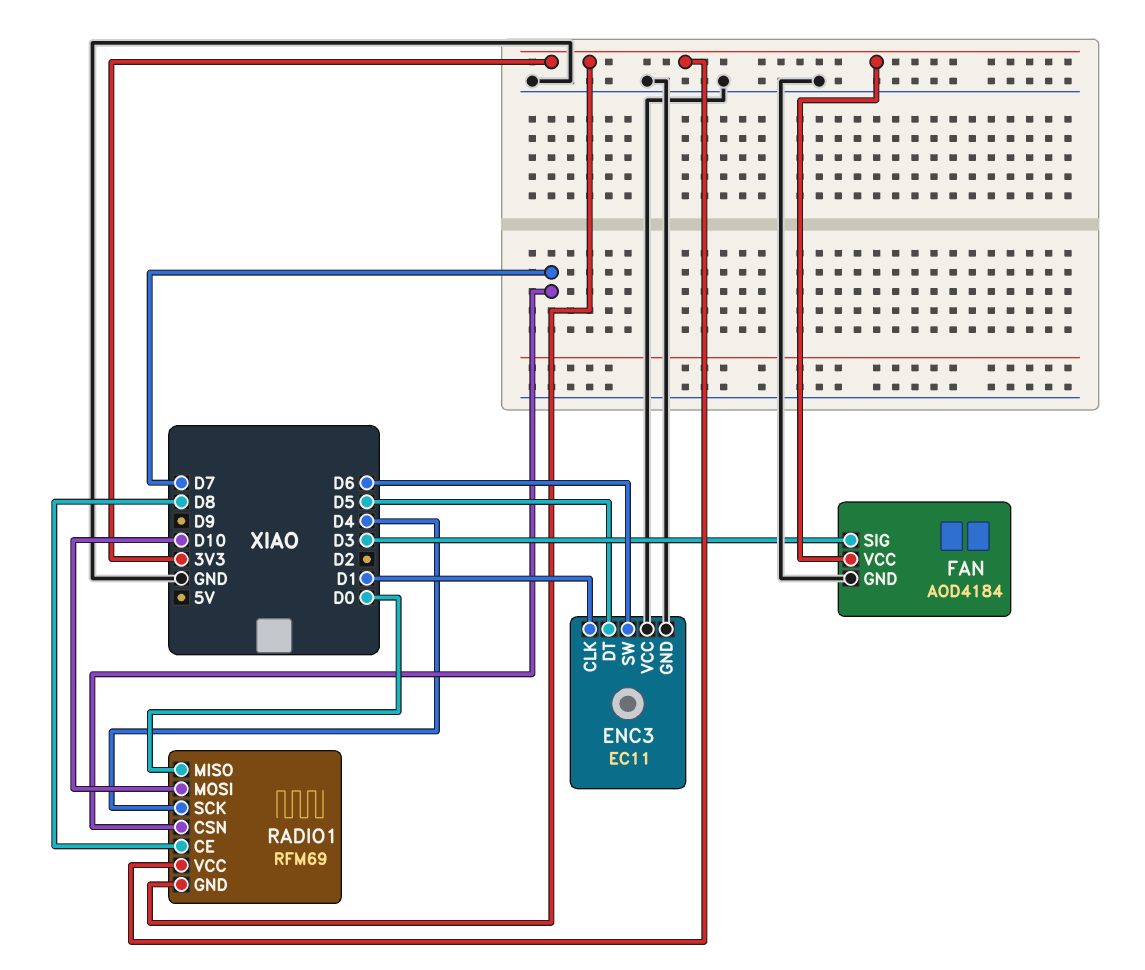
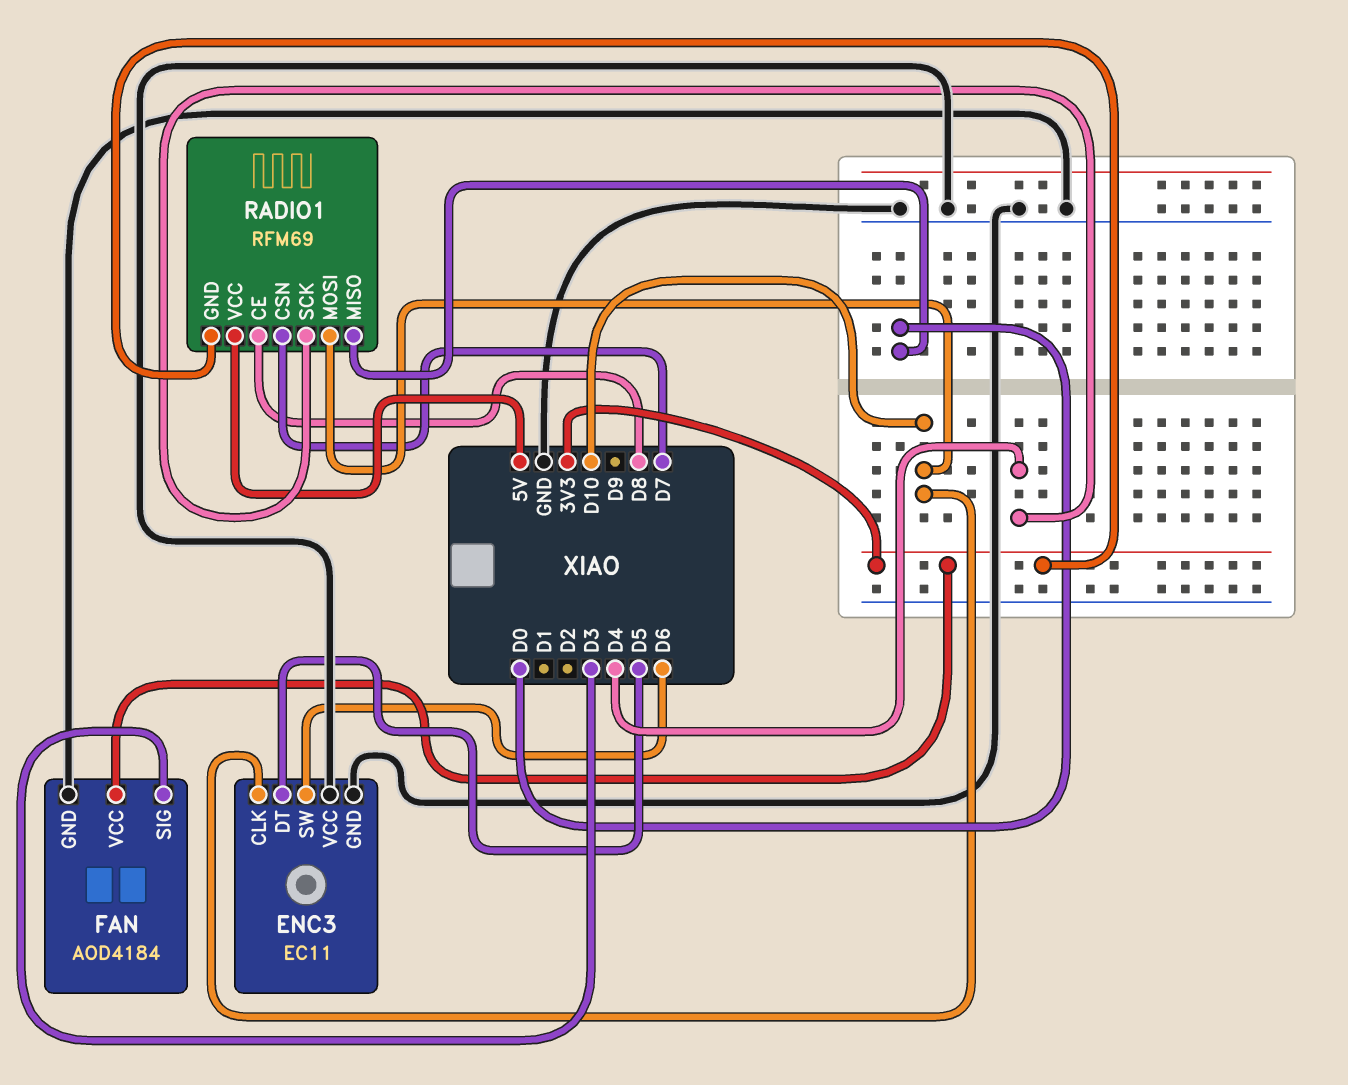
ENC3 pin CLK: D1 -> D10
RADIO1 pin VCC: 3V3 -> 5V

